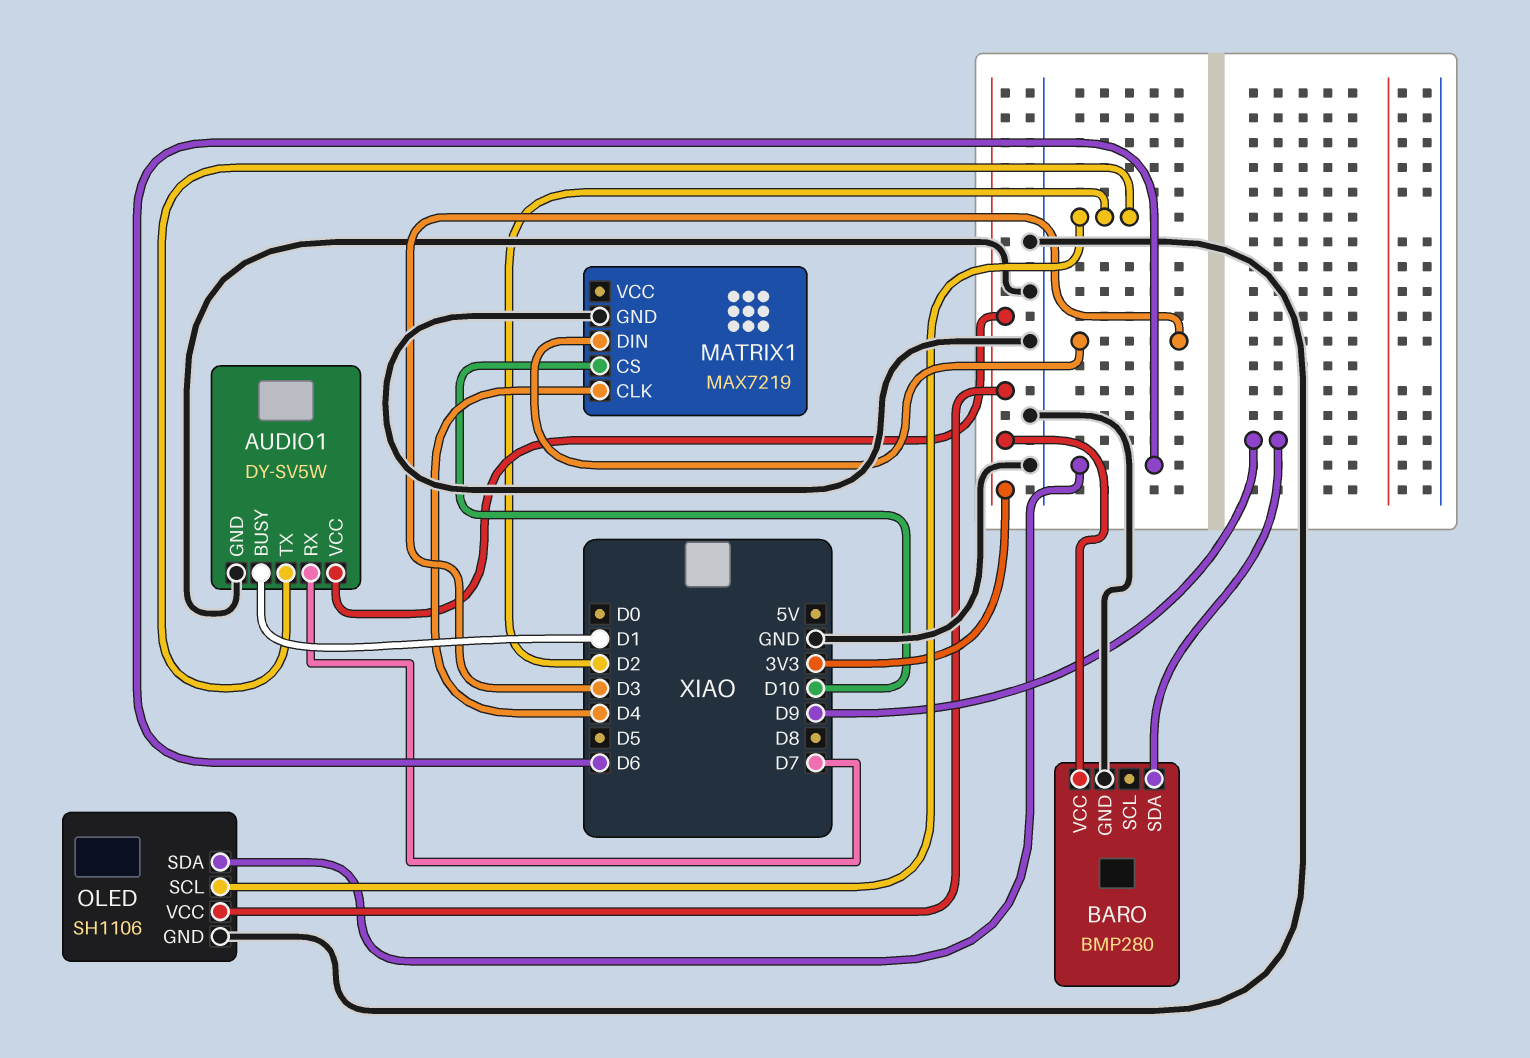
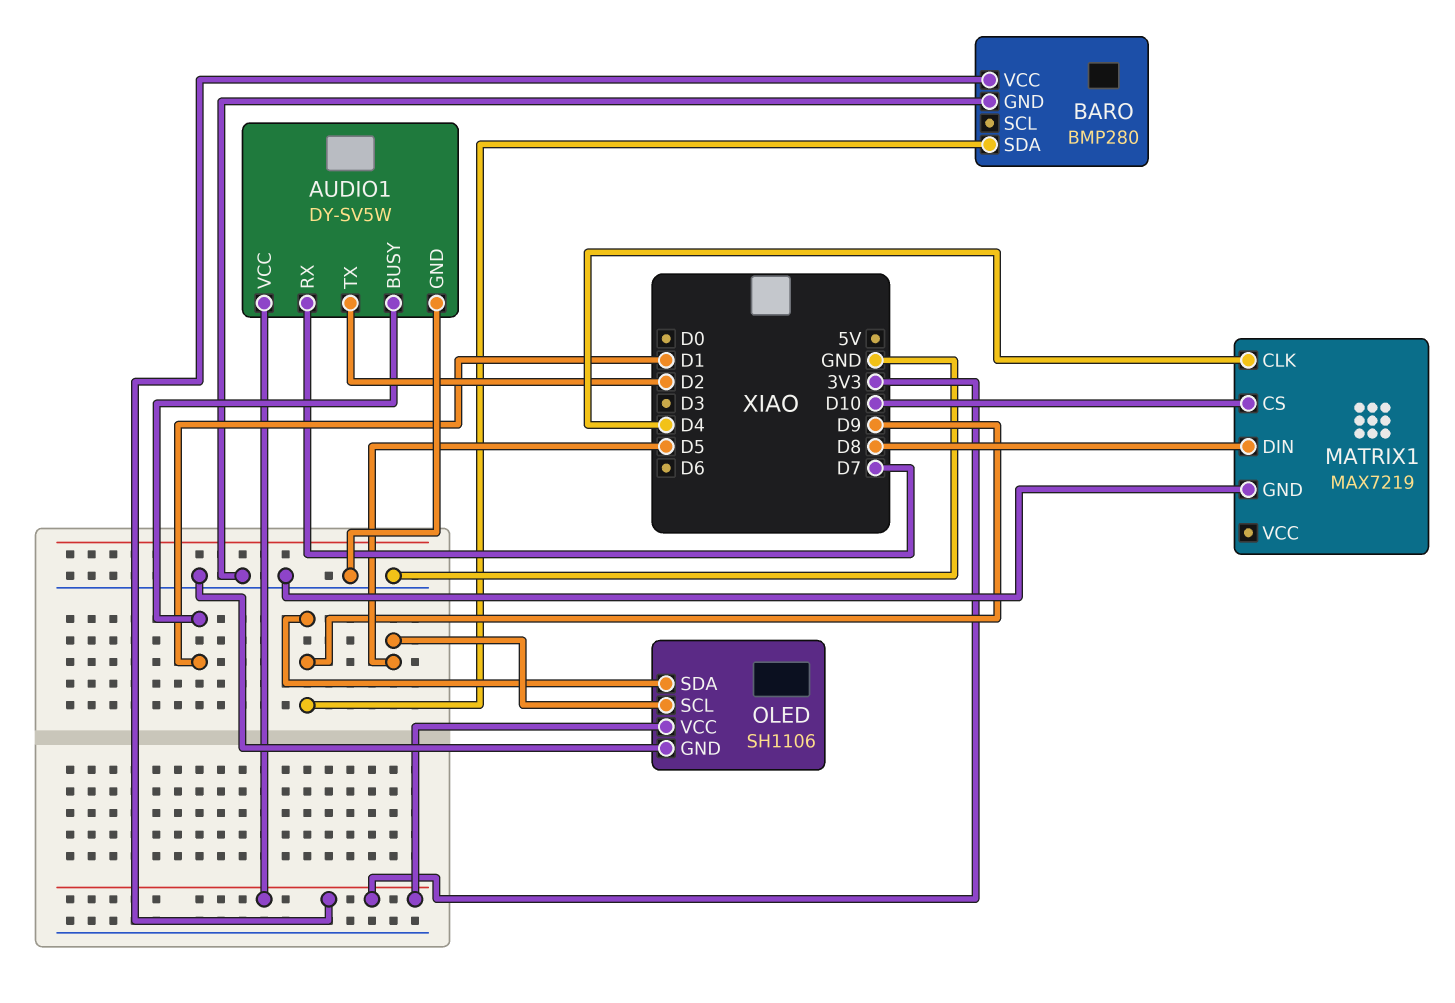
MATRIX1 pin DIN: D3 -> D8
OLED pin SCL: D2 -> D5
OLED pin SDA: D6 -> D9

